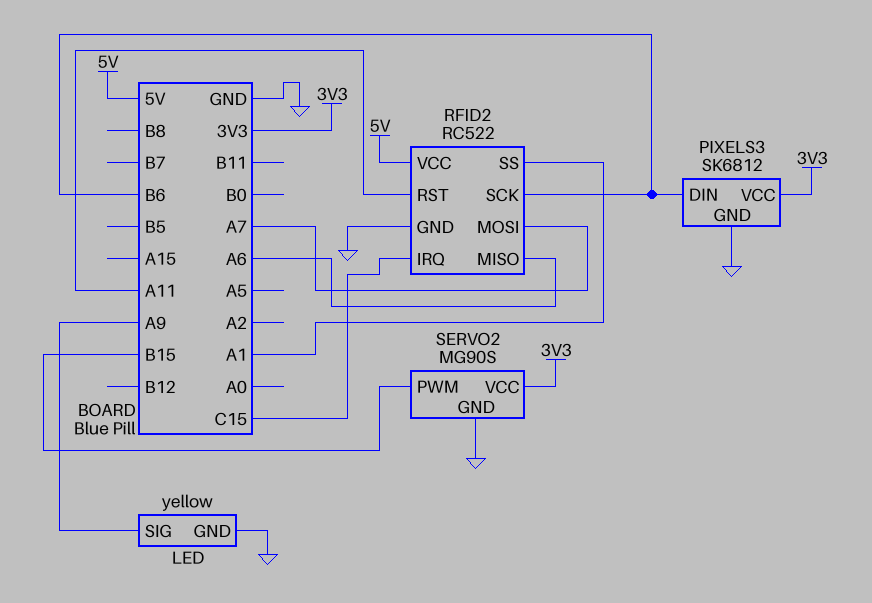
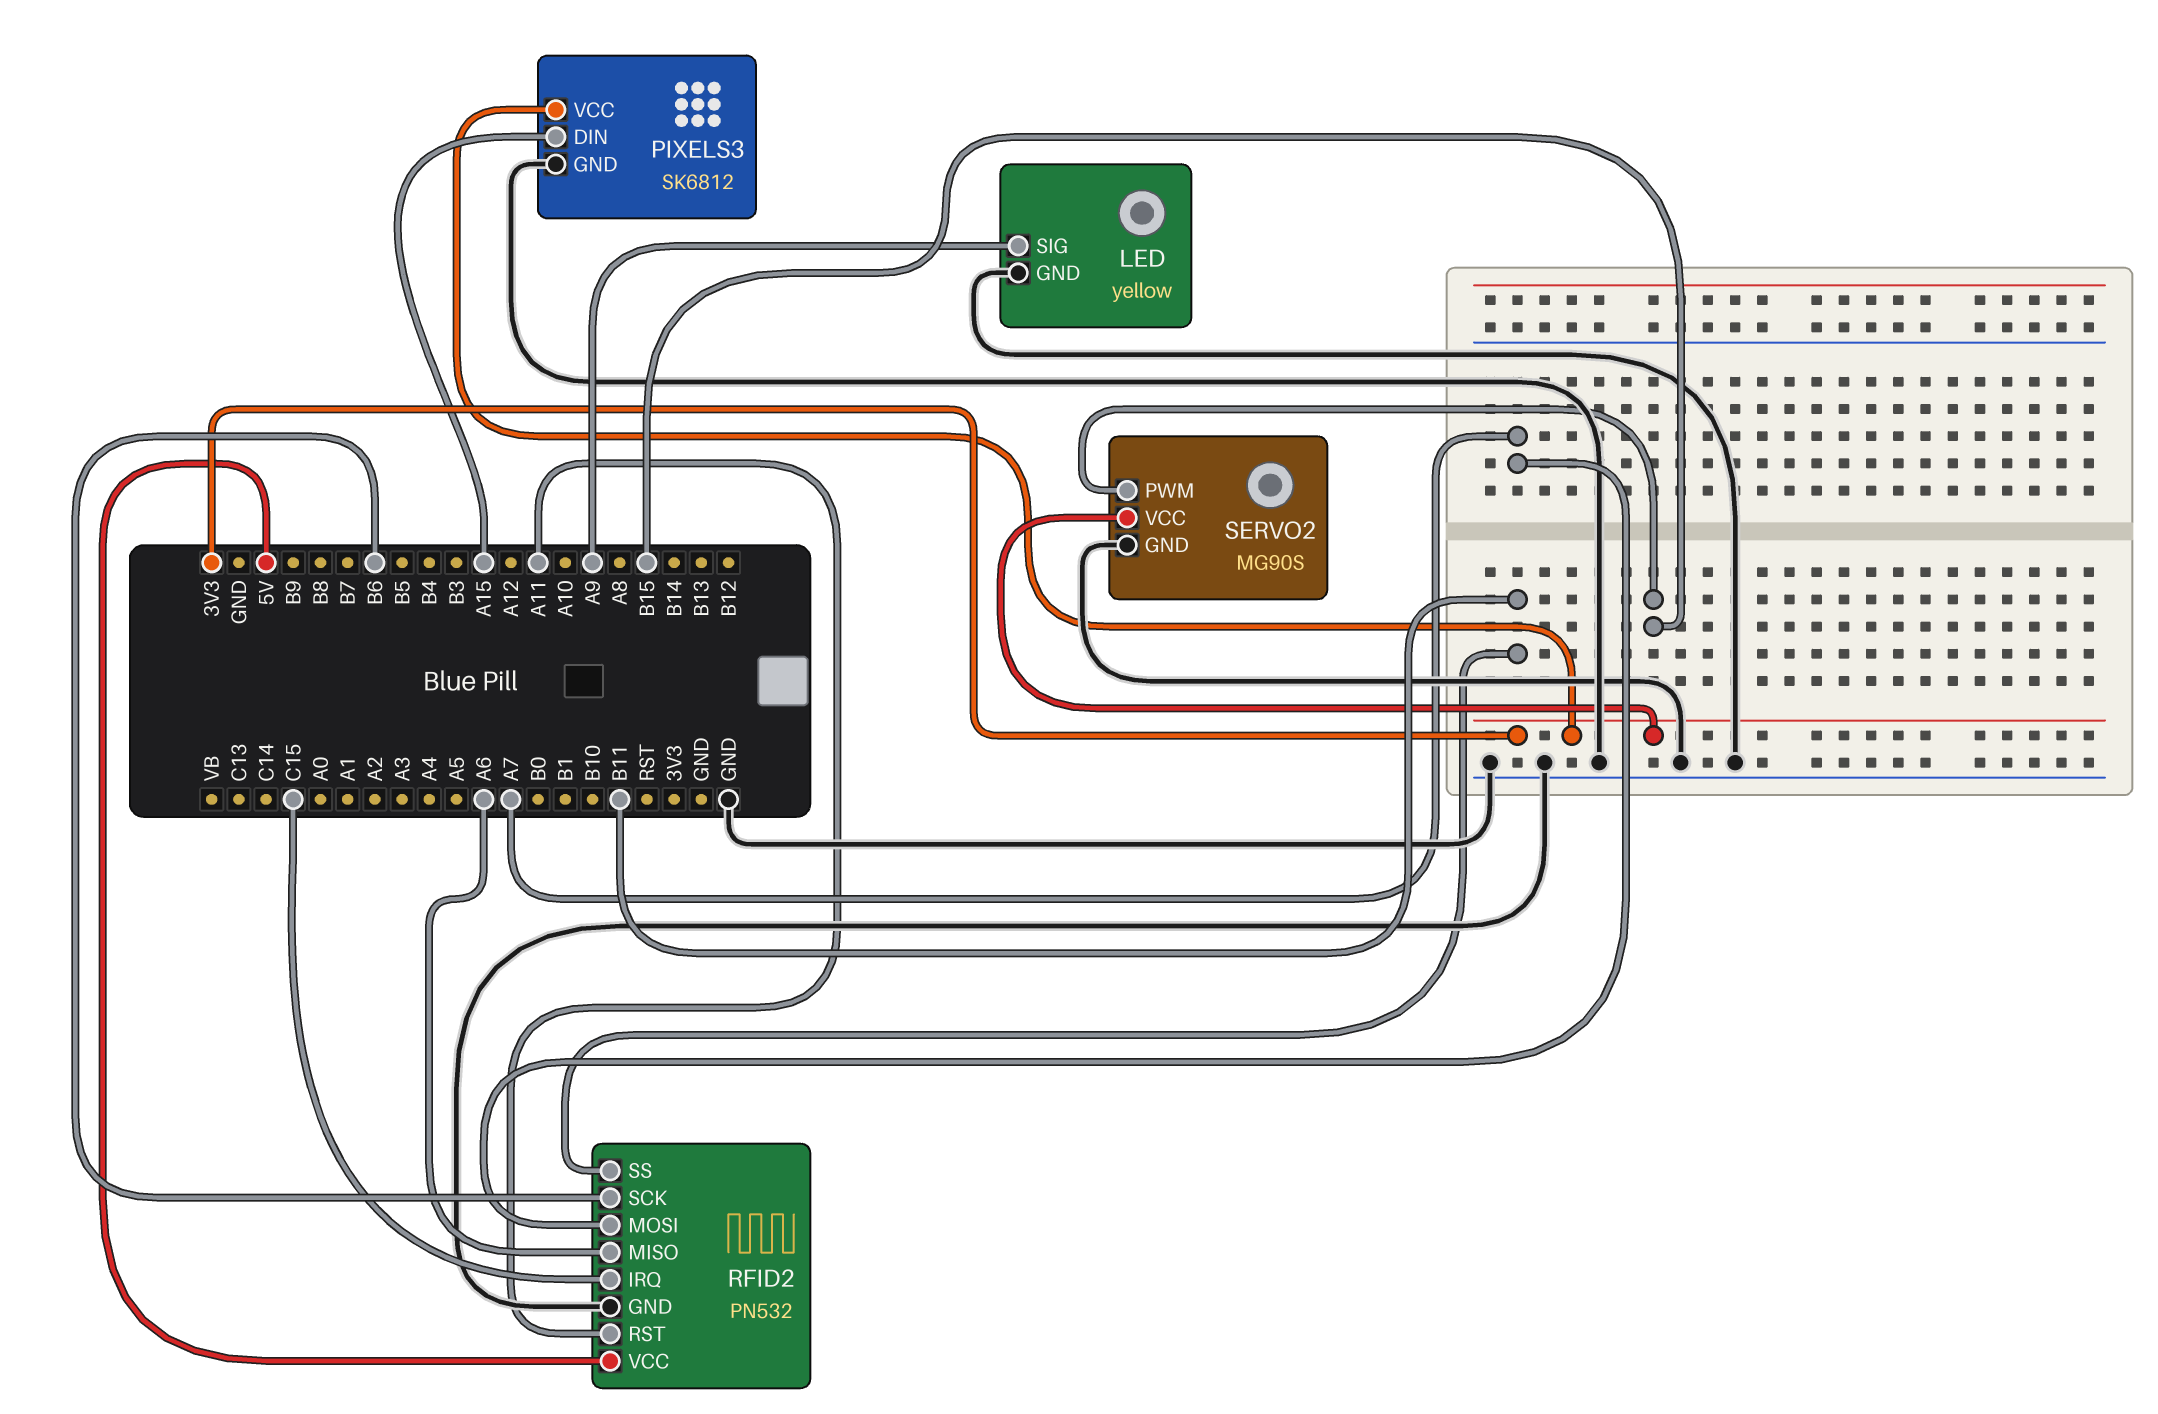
PIXELS3 pin DIN: B6 -> A15
RFID2: RC522 -> PN532
RFID2 pin SS: A1 -> B11

